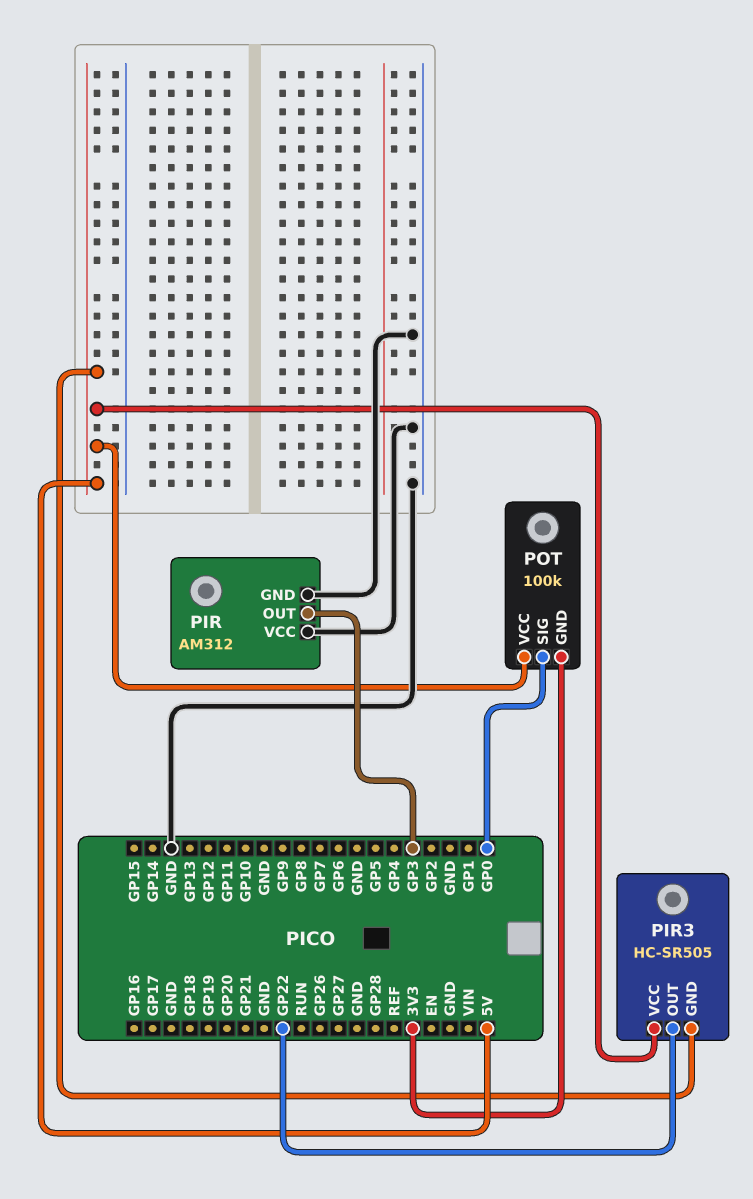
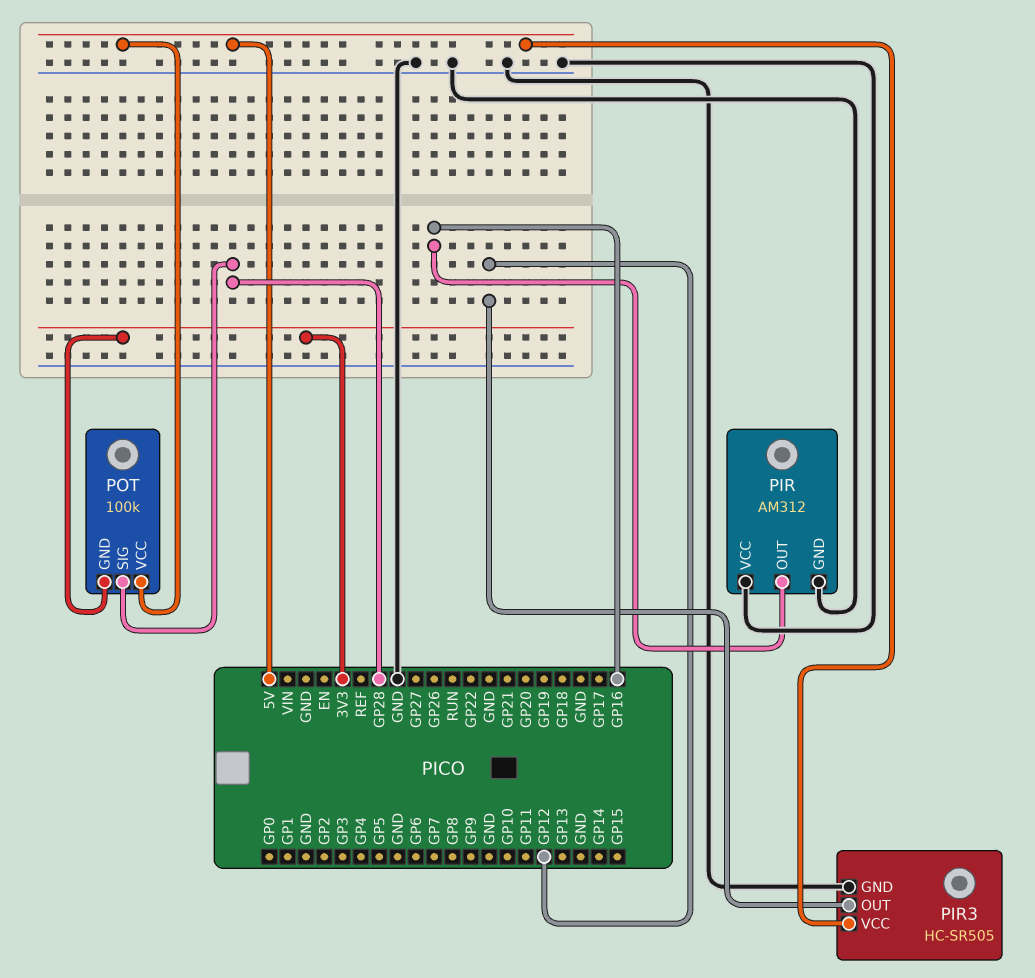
PIR pin OUT: GP3 -> GP16
PIR3 pin GND: 5V -> GND
PIR3 pin OUT: GP22 -> GP12
POT pin SIG: GP0 -> GP28

